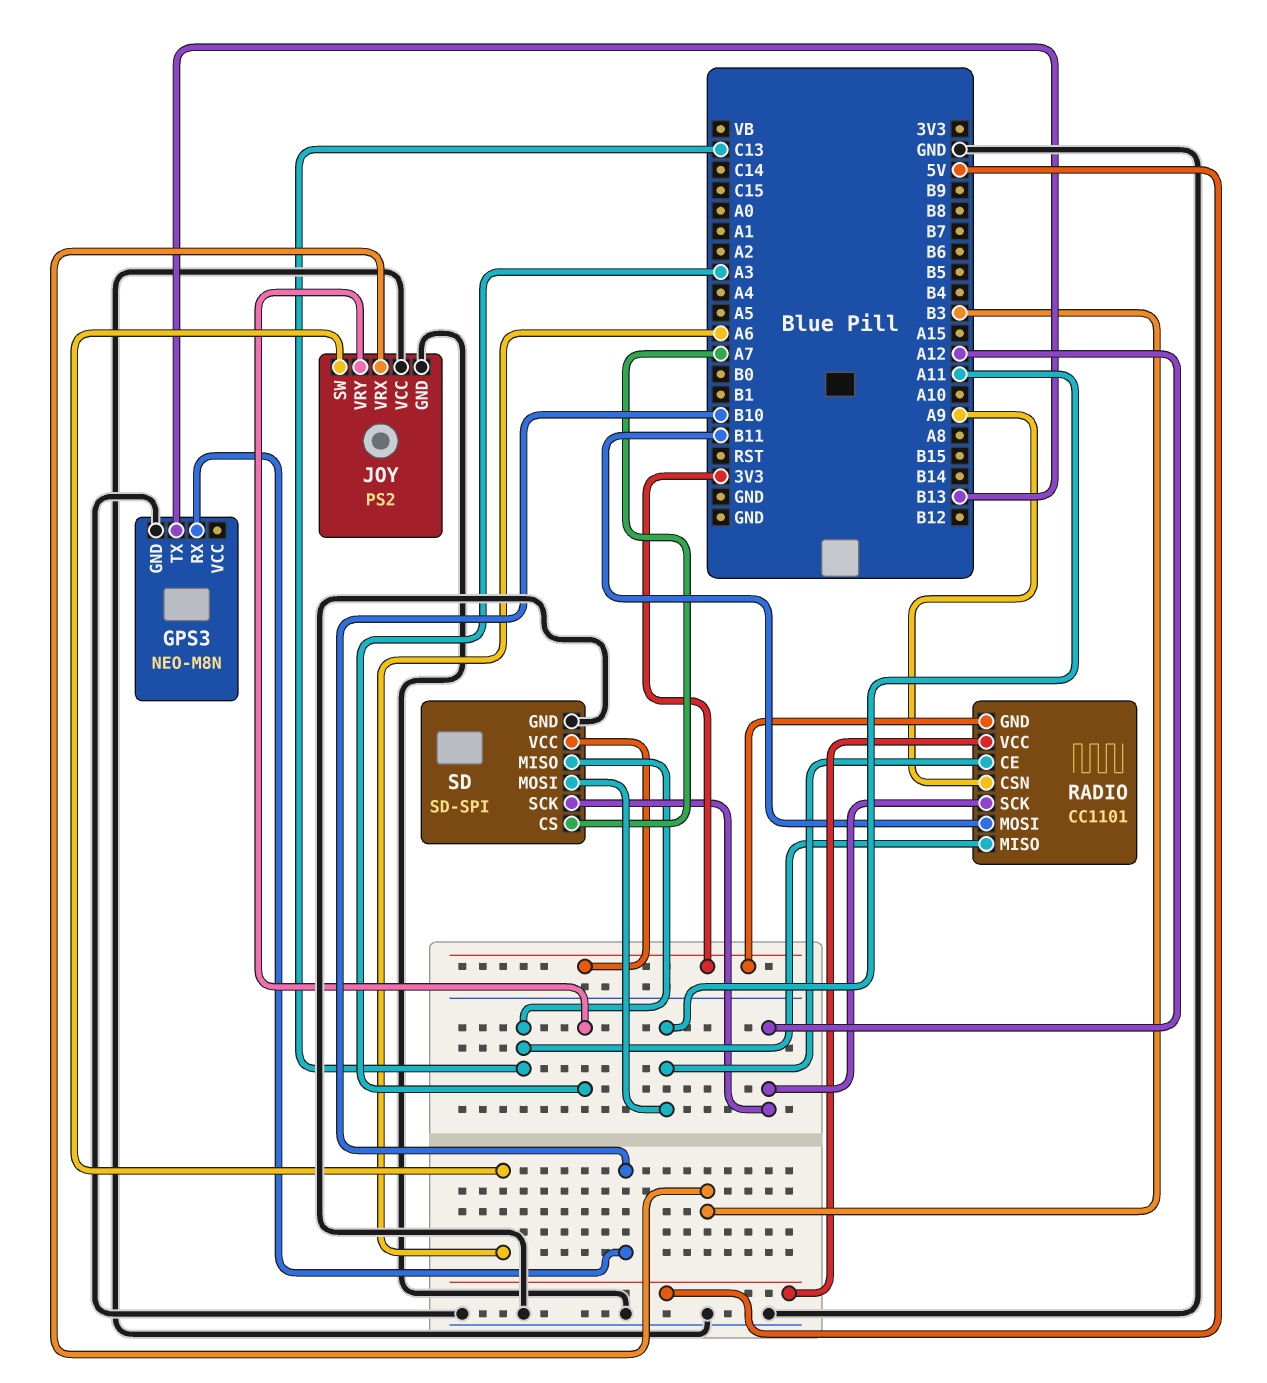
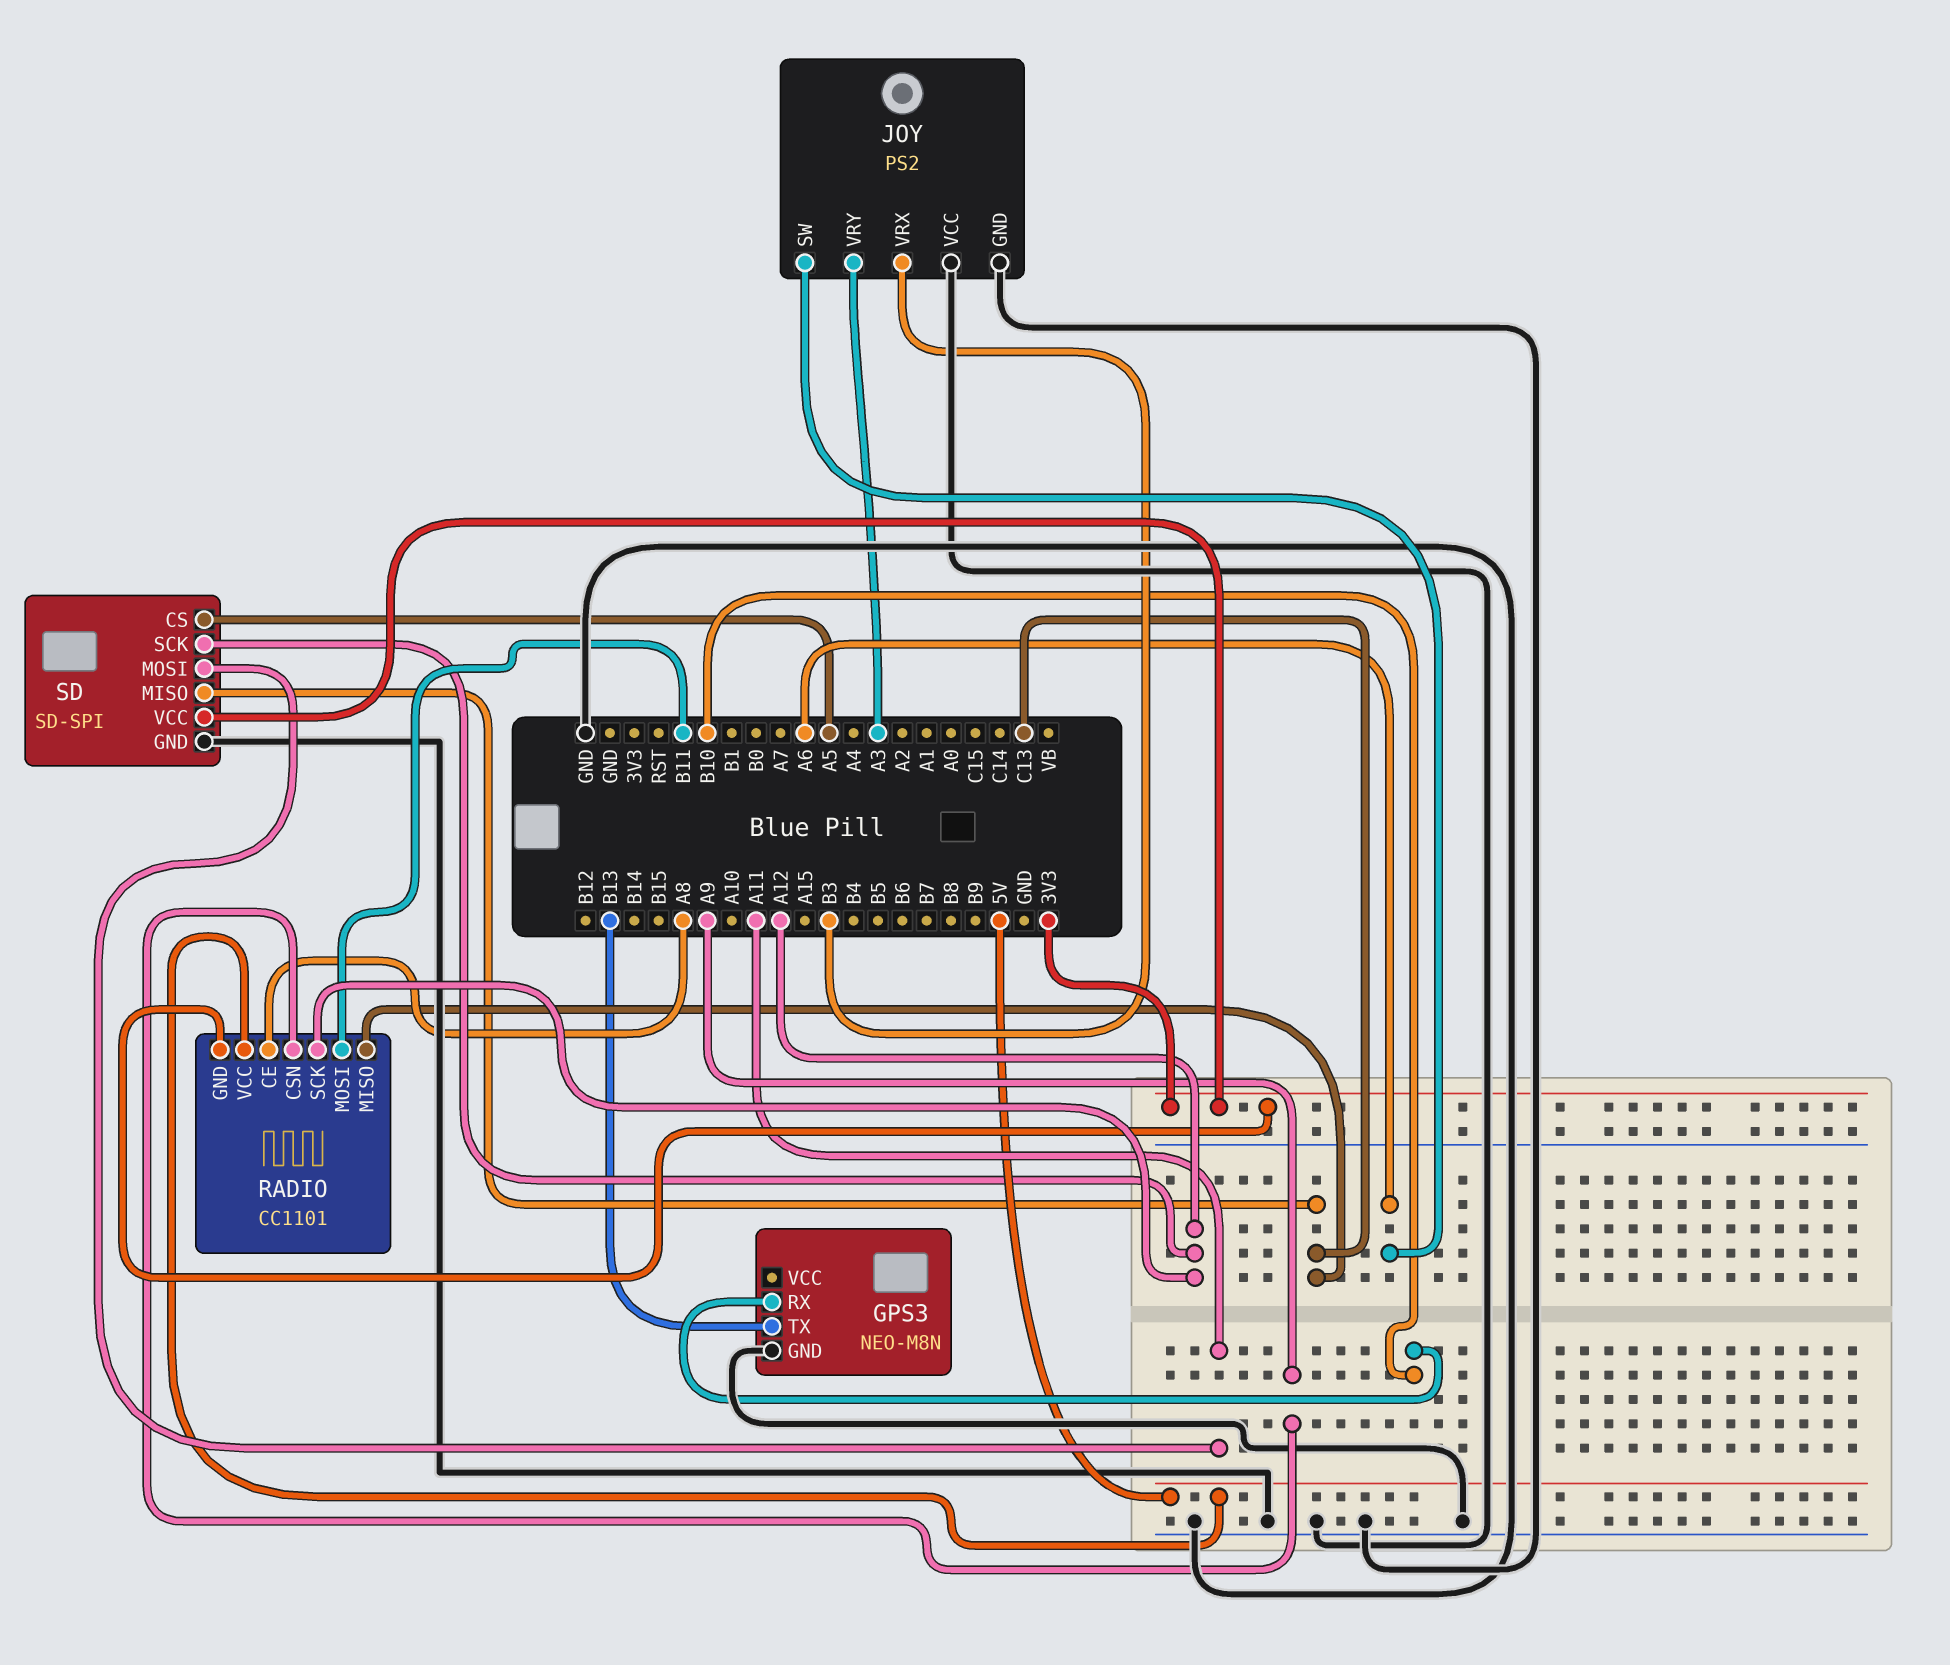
RADIO pin CE: A11 -> A8
SD pin CS: A7 -> A5

